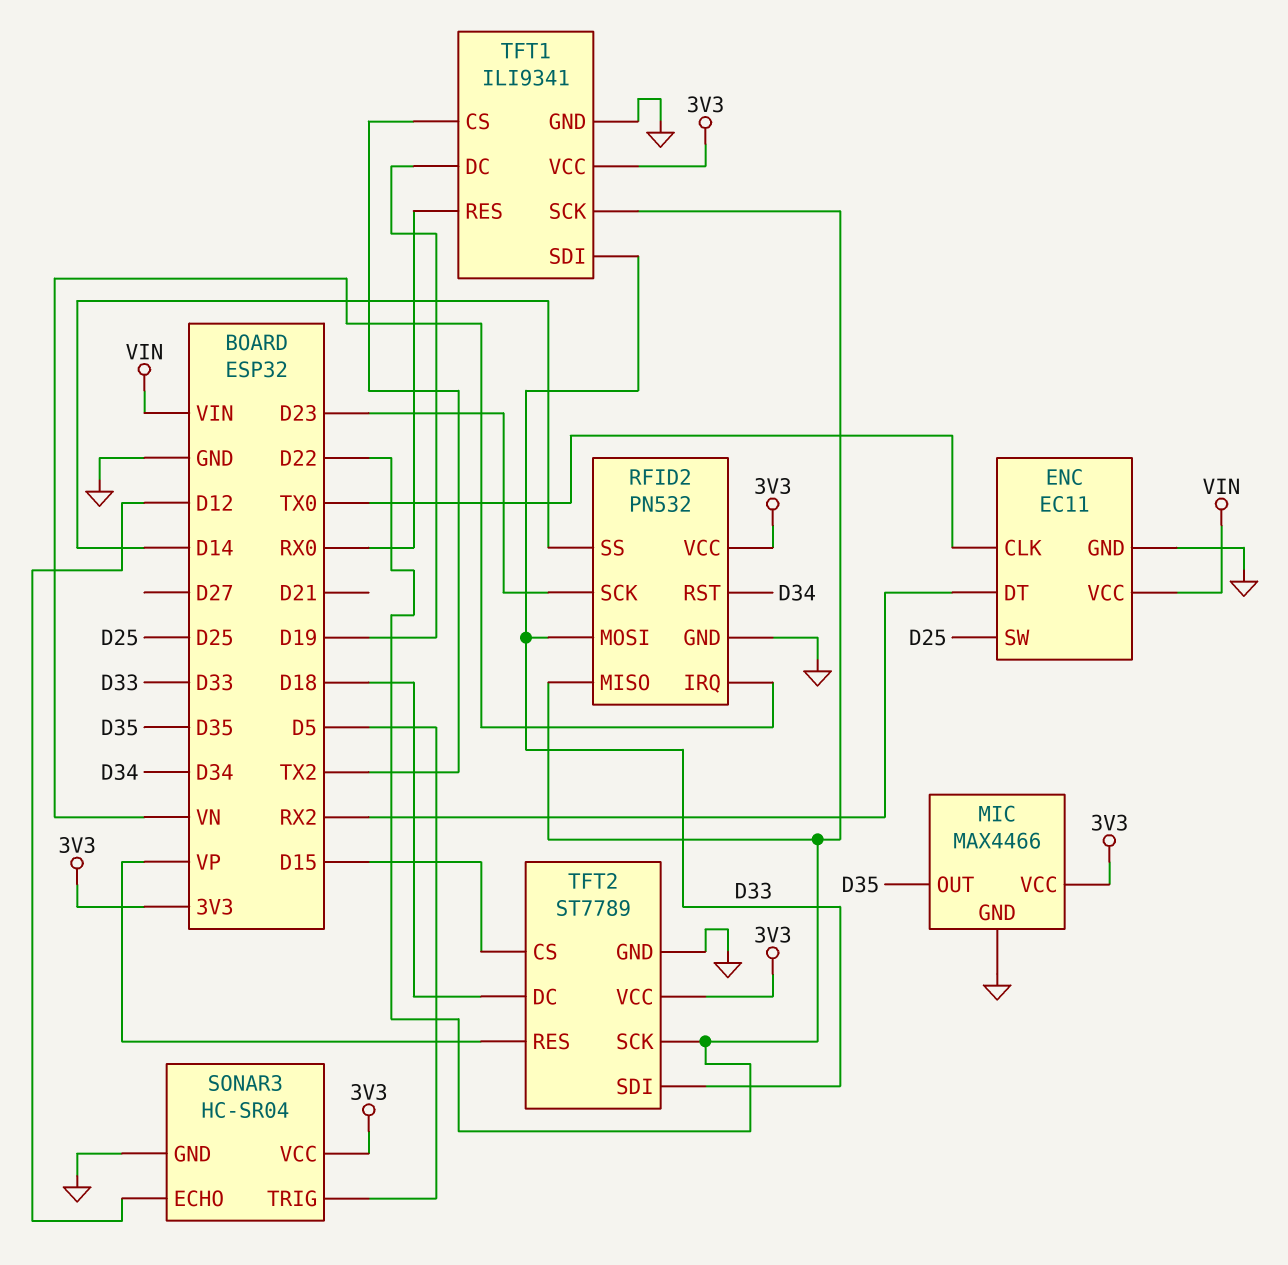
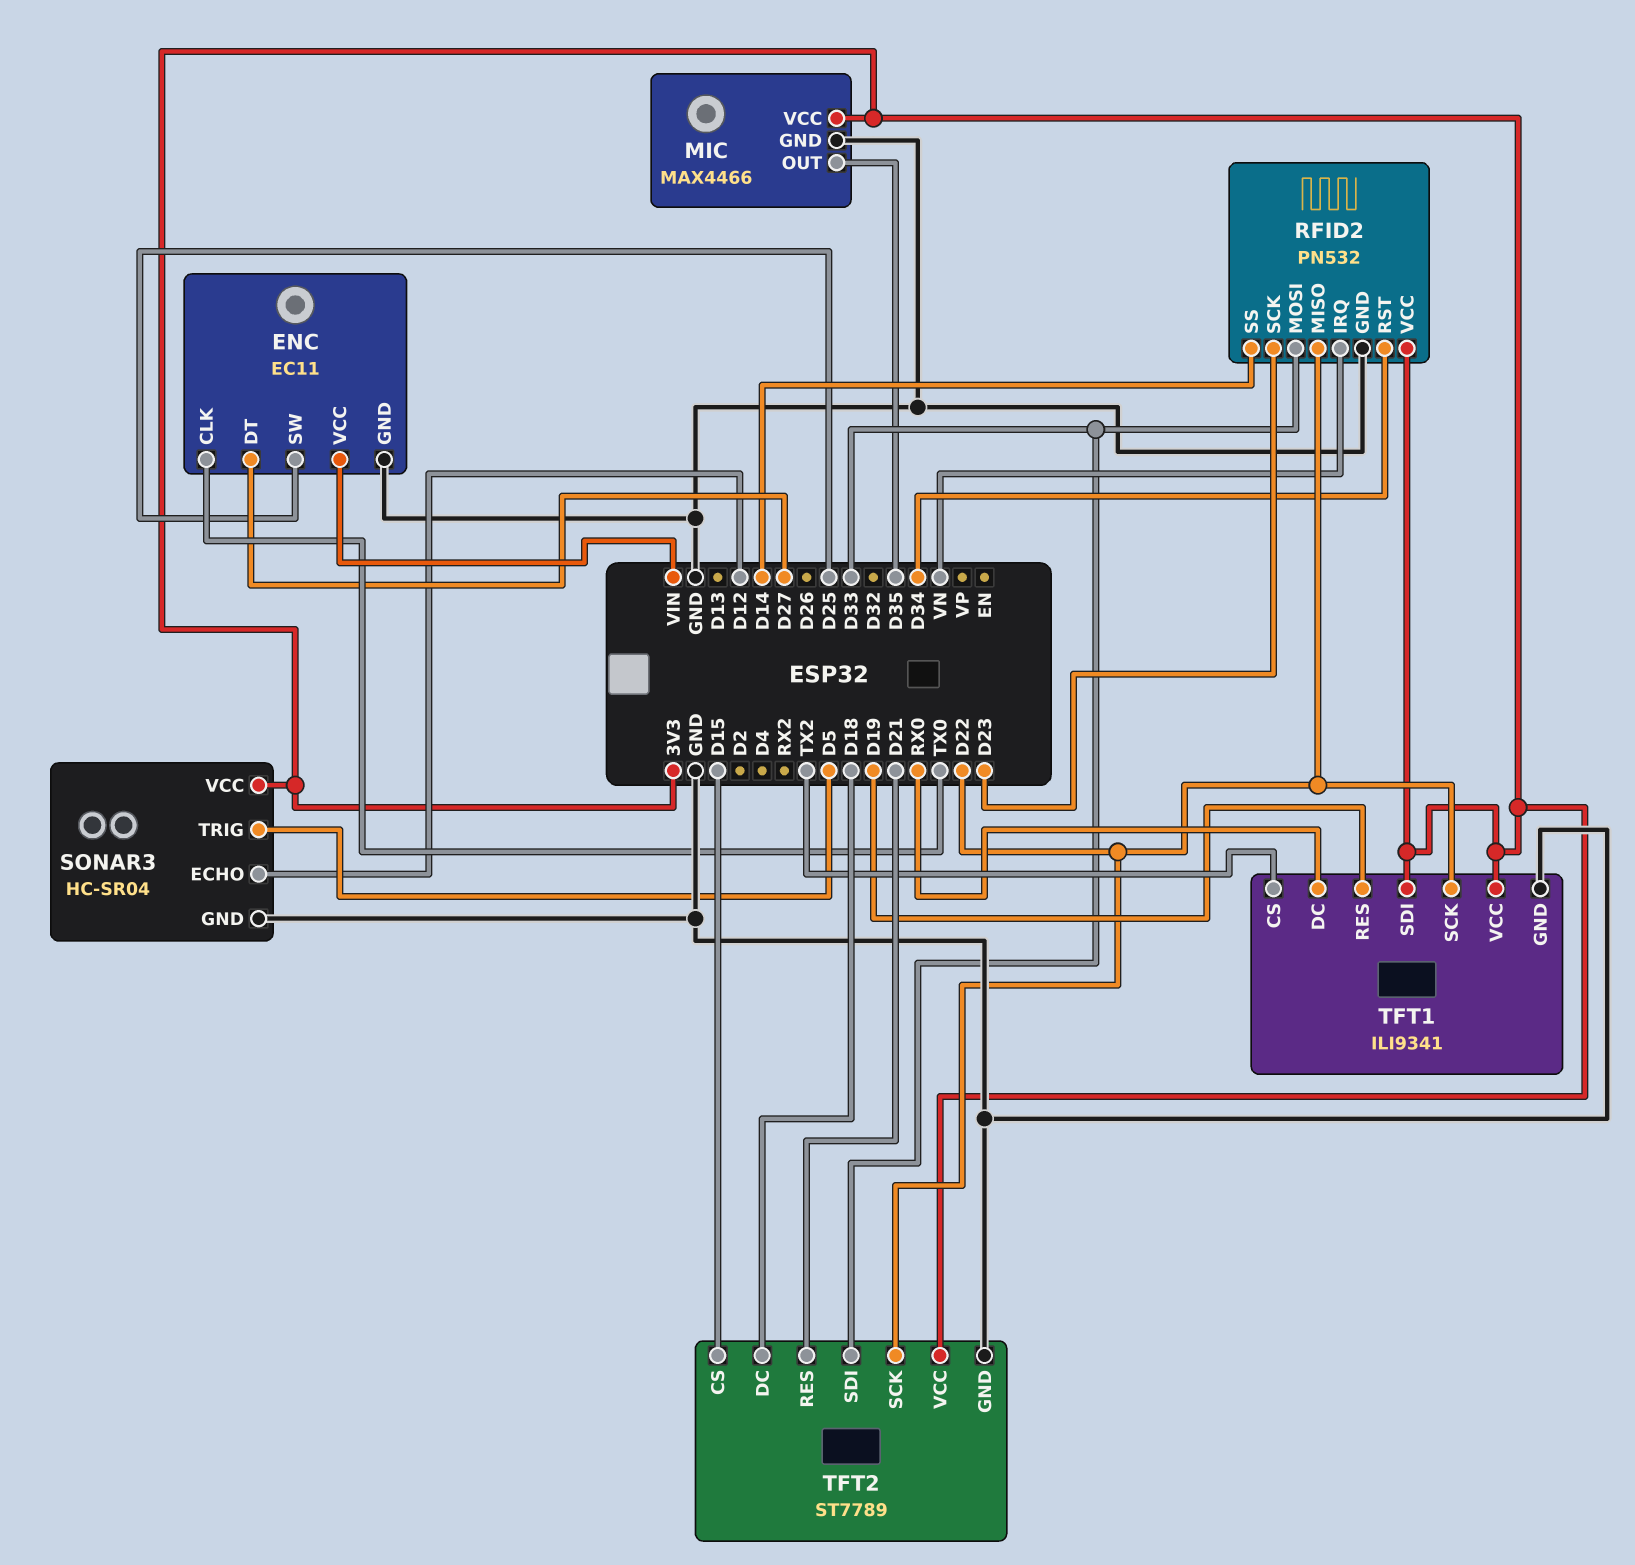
ENC pin DT: RX2 -> D27
TFT1 pin DC: D19 -> RX0
TFT1 pin RES: RX0 -> D19
TFT1 pin SDI: D33 -> 3V3
TFT2 pin RES: VP -> D21

